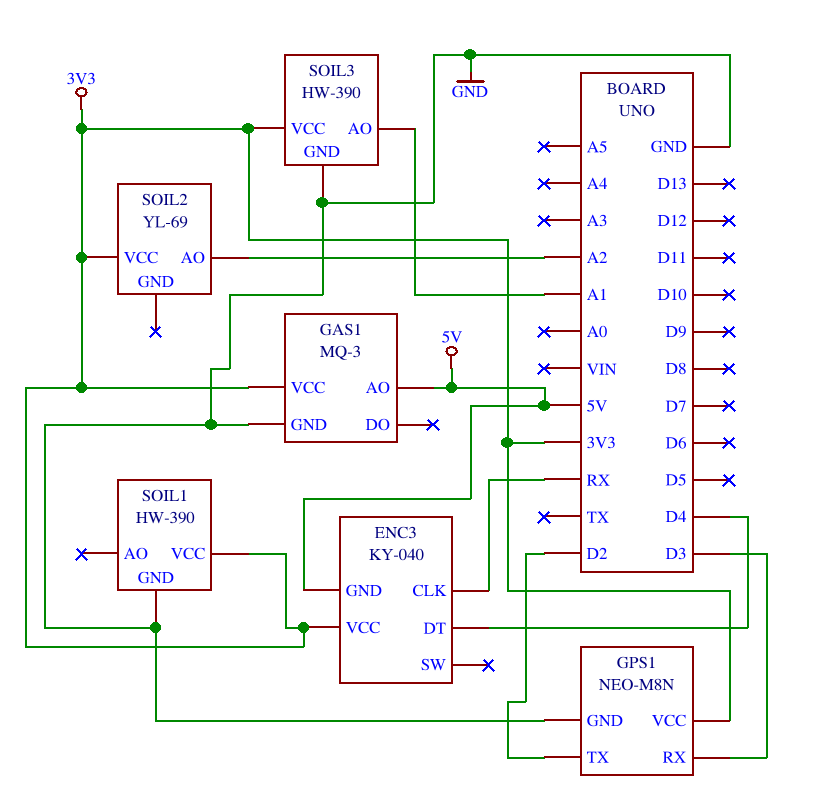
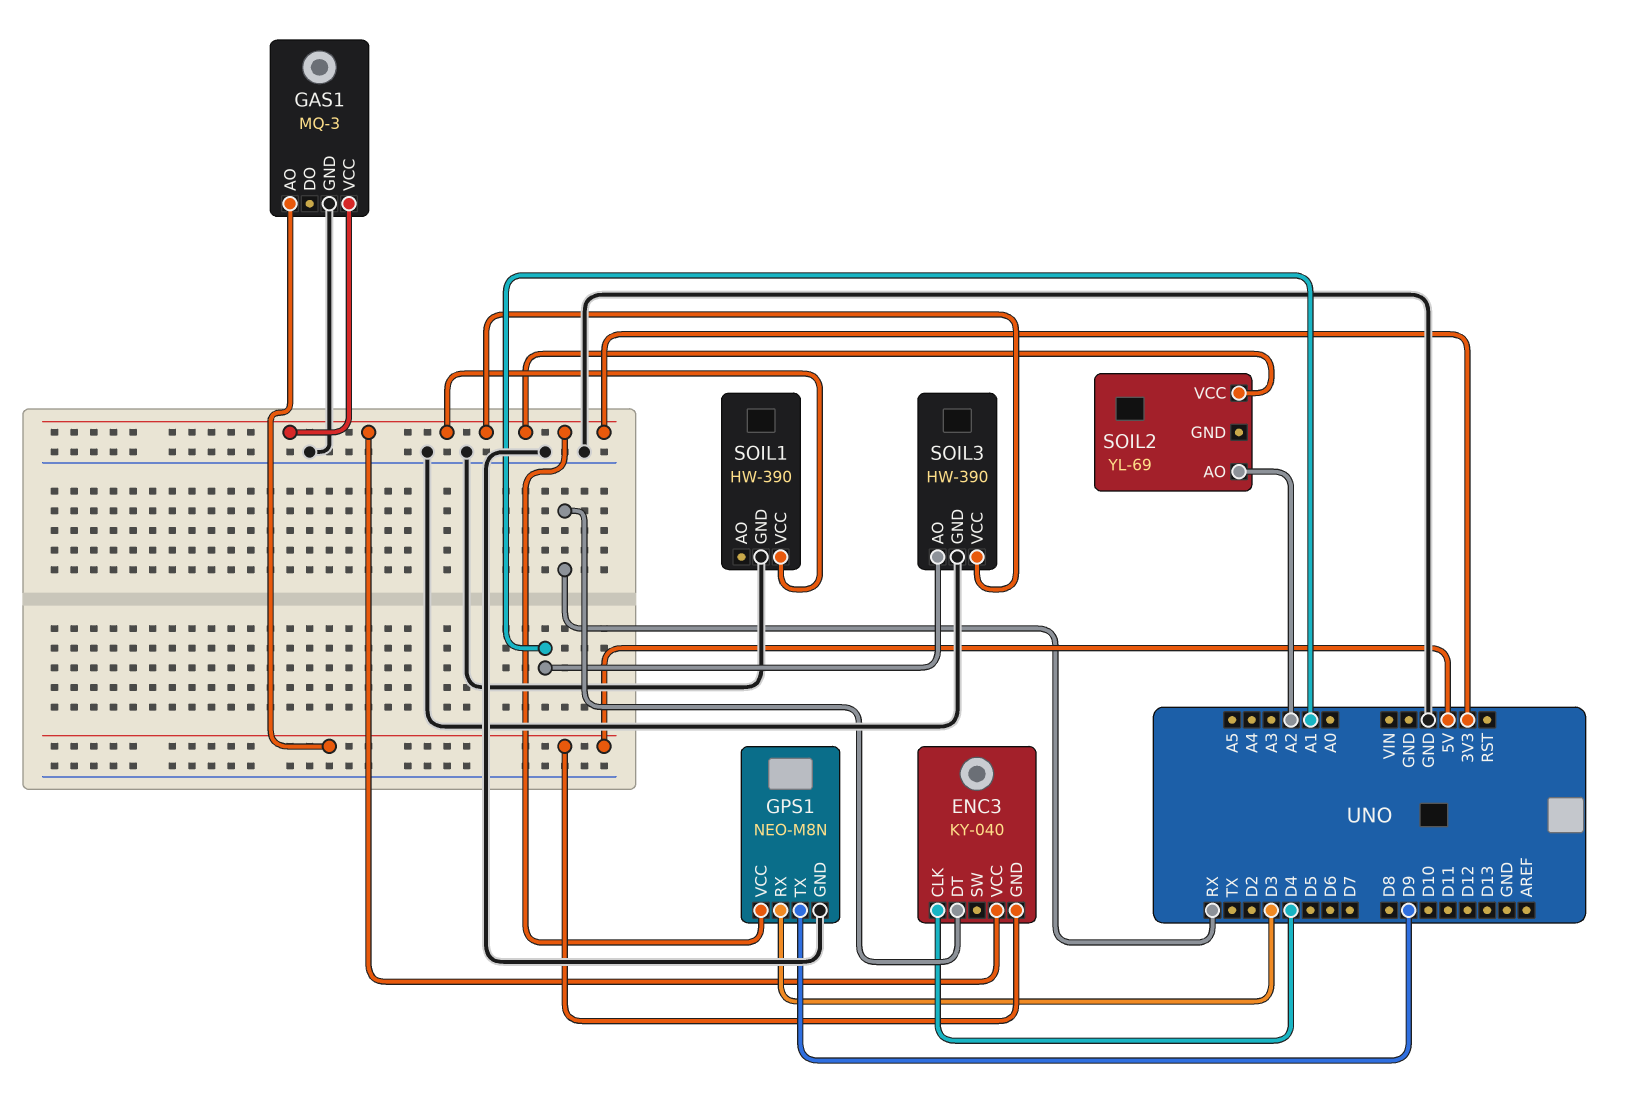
ENC3 pin CLK: RX -> D4
ENC3 pin DT: D4 -> RX
GPS1 pin TX: D2 -> D9

